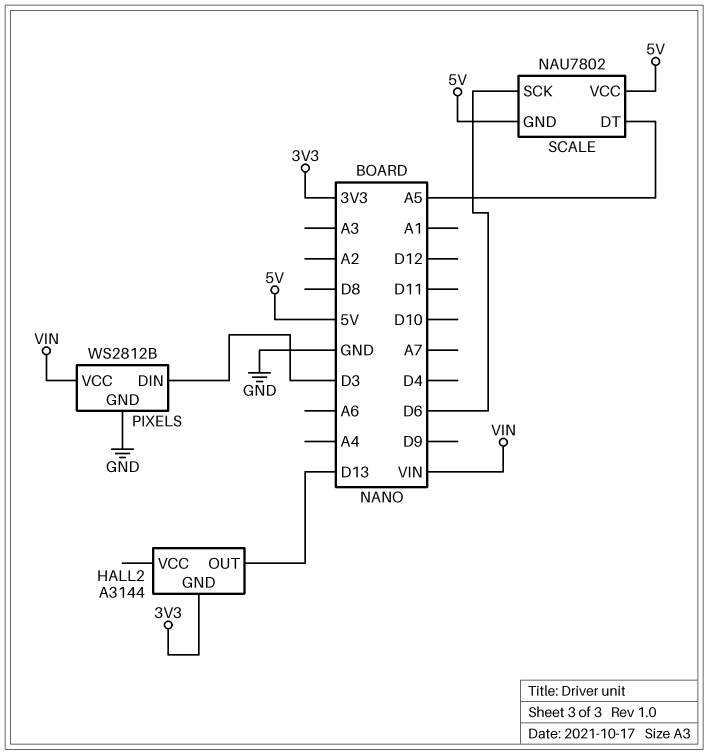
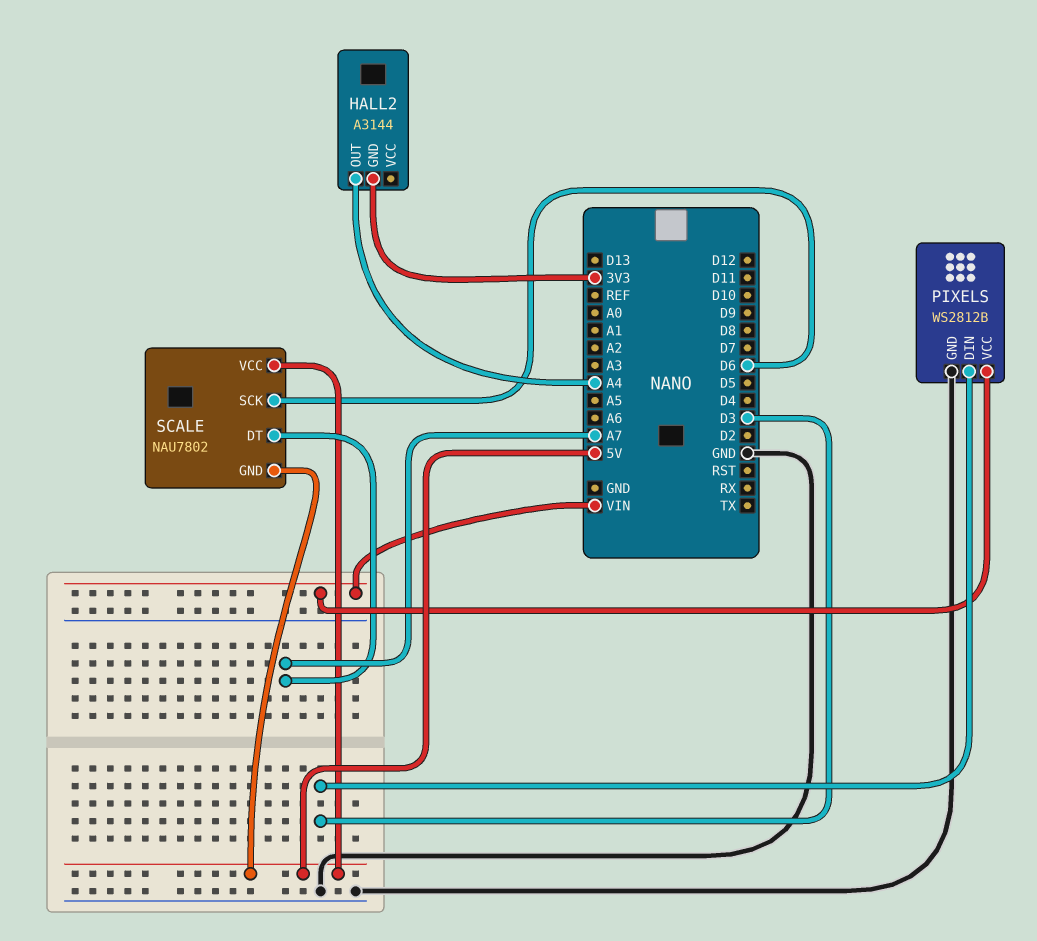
HALL2 pin OUT: D13 -> A4
SCALE pin DT: A5 -> A7

